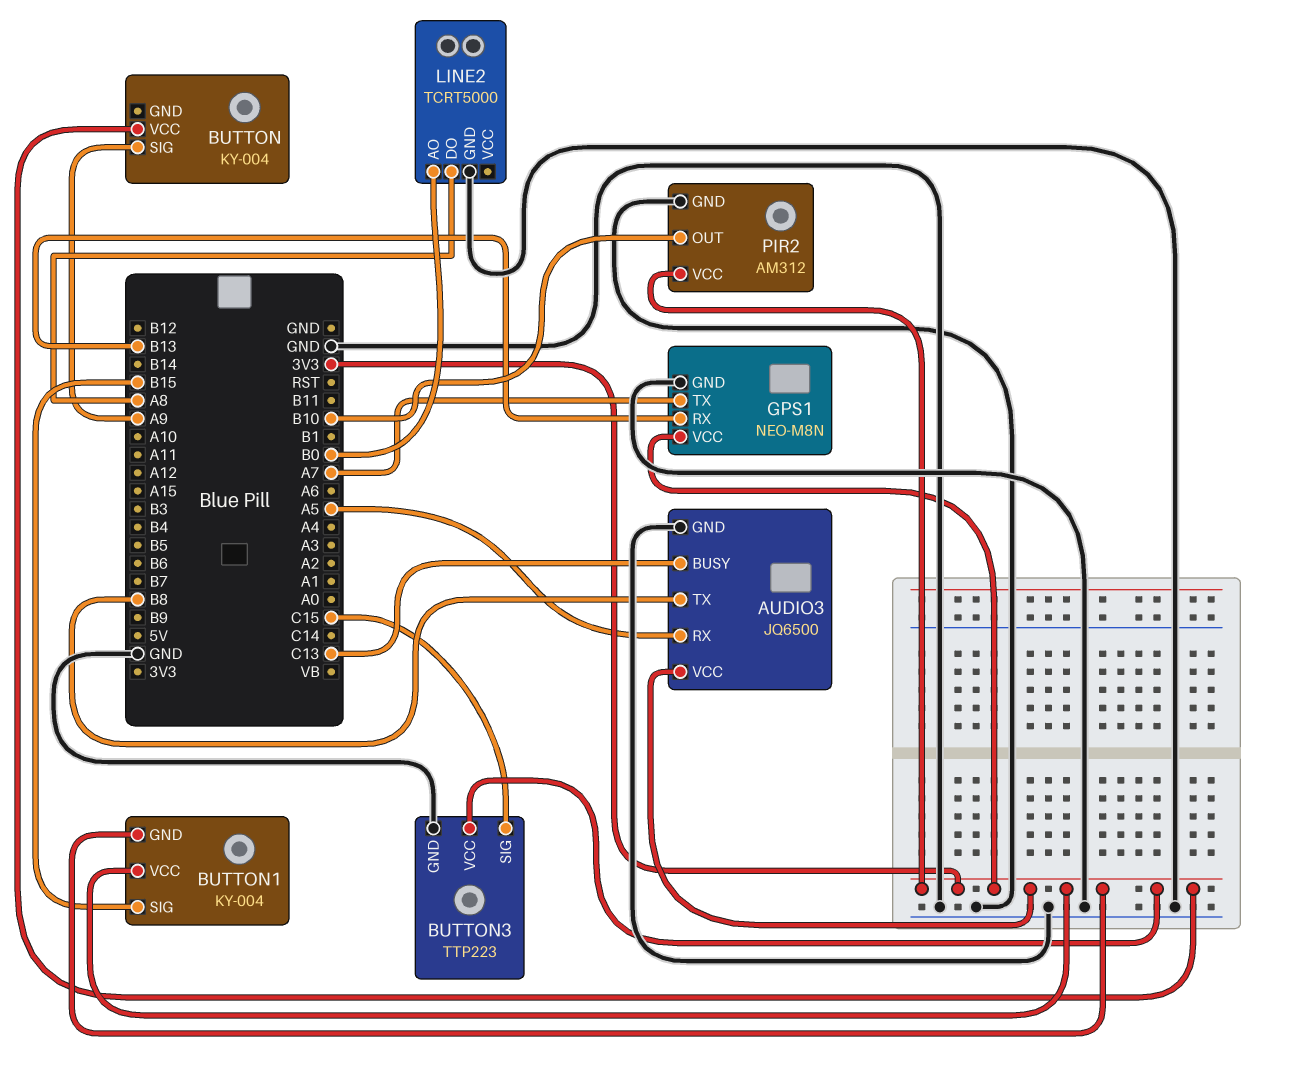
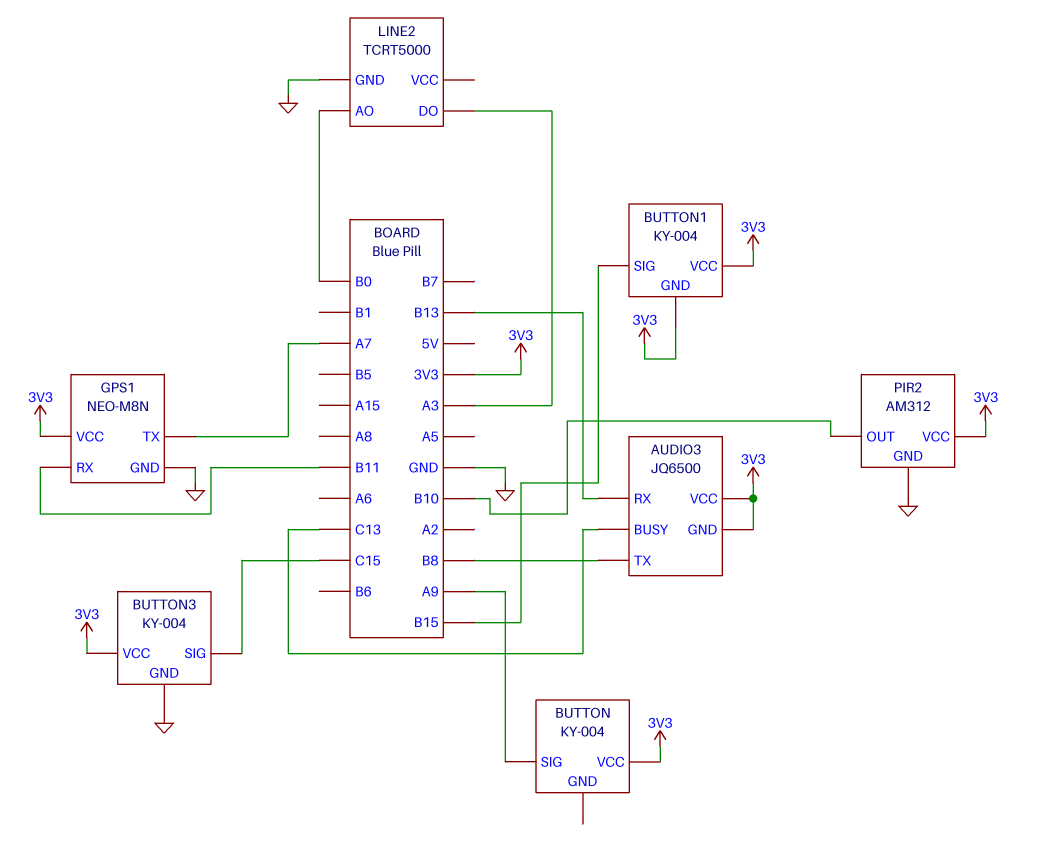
AUDIO3 pin GND: GND -> 3V3
AUDIO3 pin RX: A5 -> B13
BUTTON3: TTP223 -> KY-004
GPS1 pin RX: B13 -> B11
LINE2 pin DO: A8 -> A3

